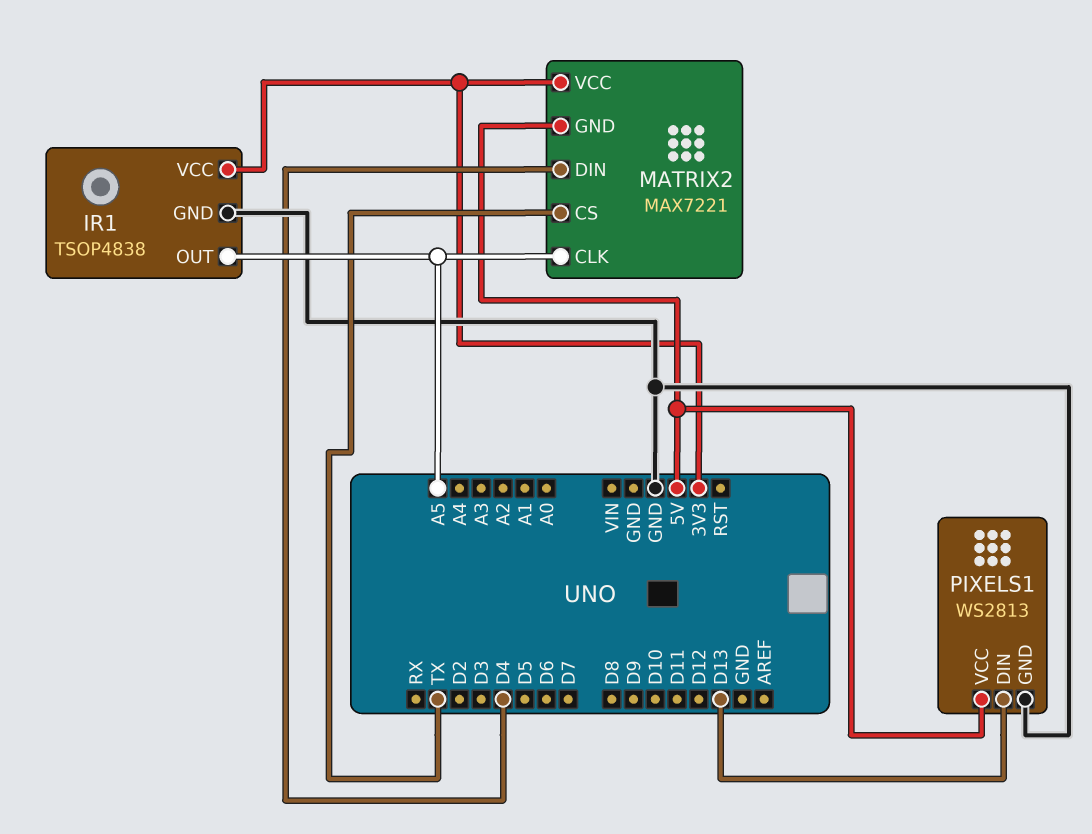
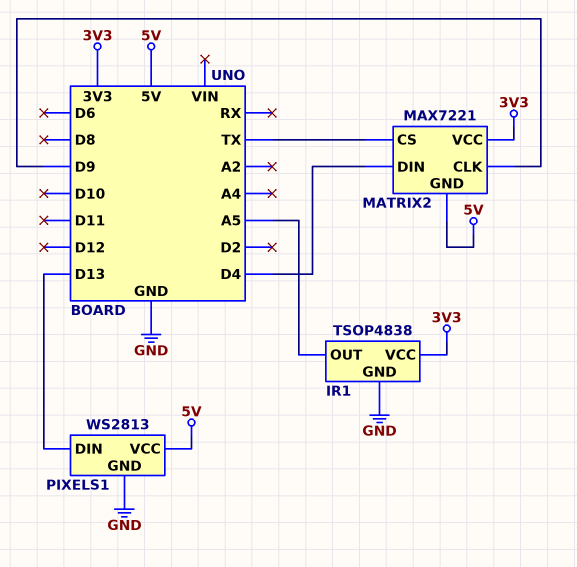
MATRIX2 pin CLK: A5 -> D9

